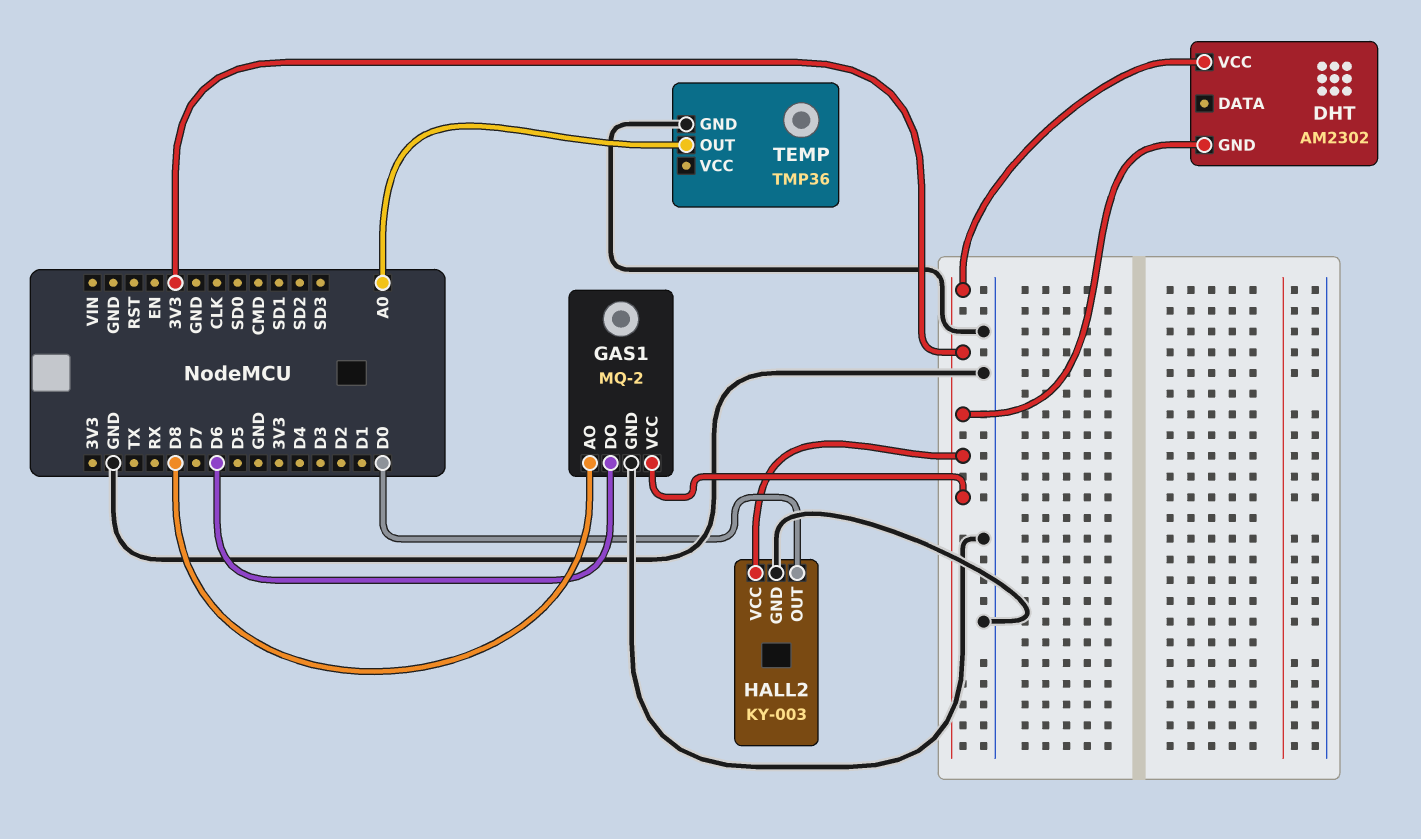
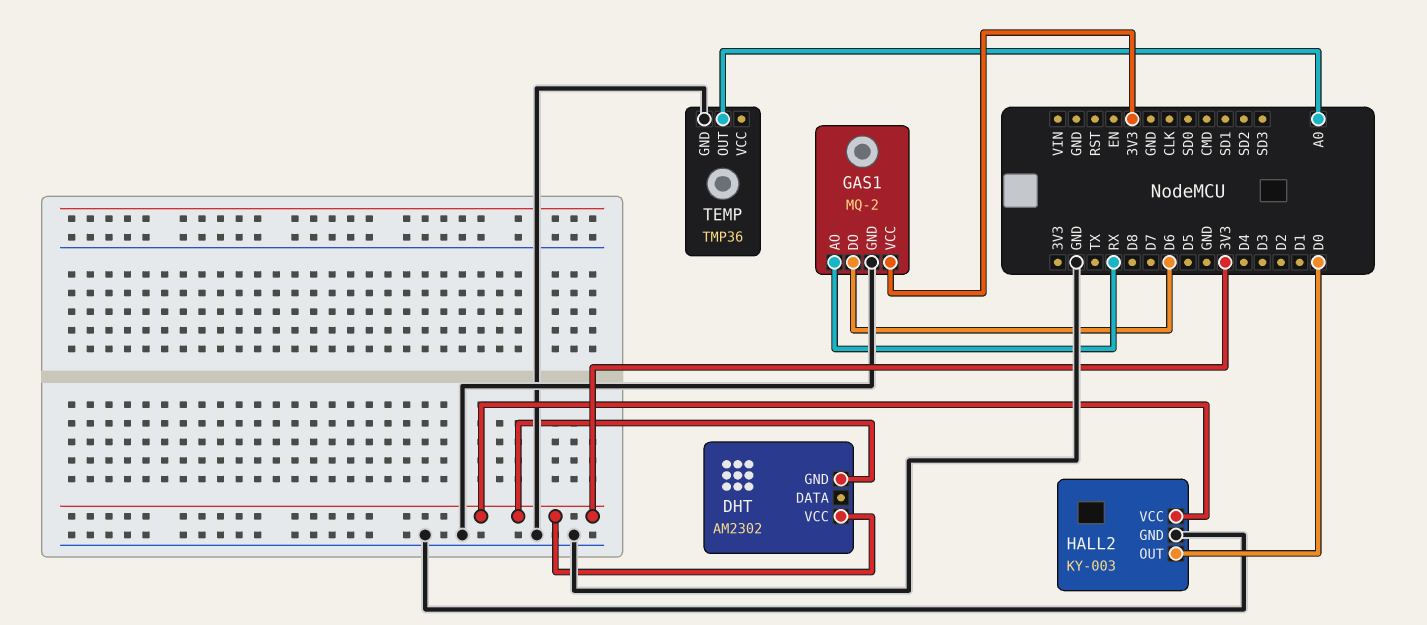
GAS1 pin AO: D8 -> RX

